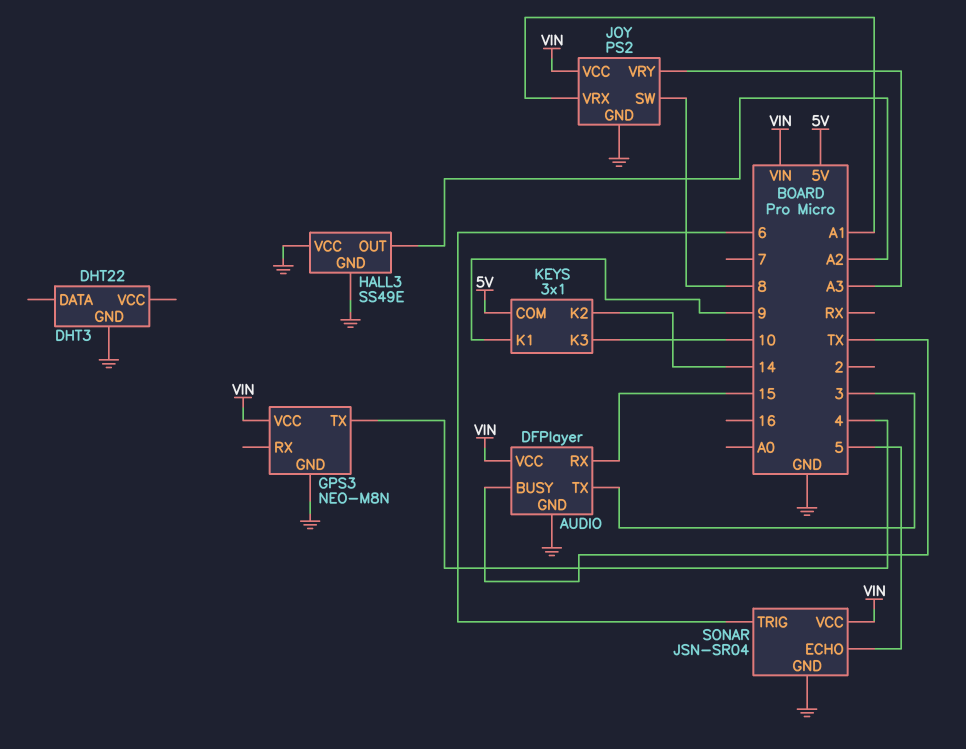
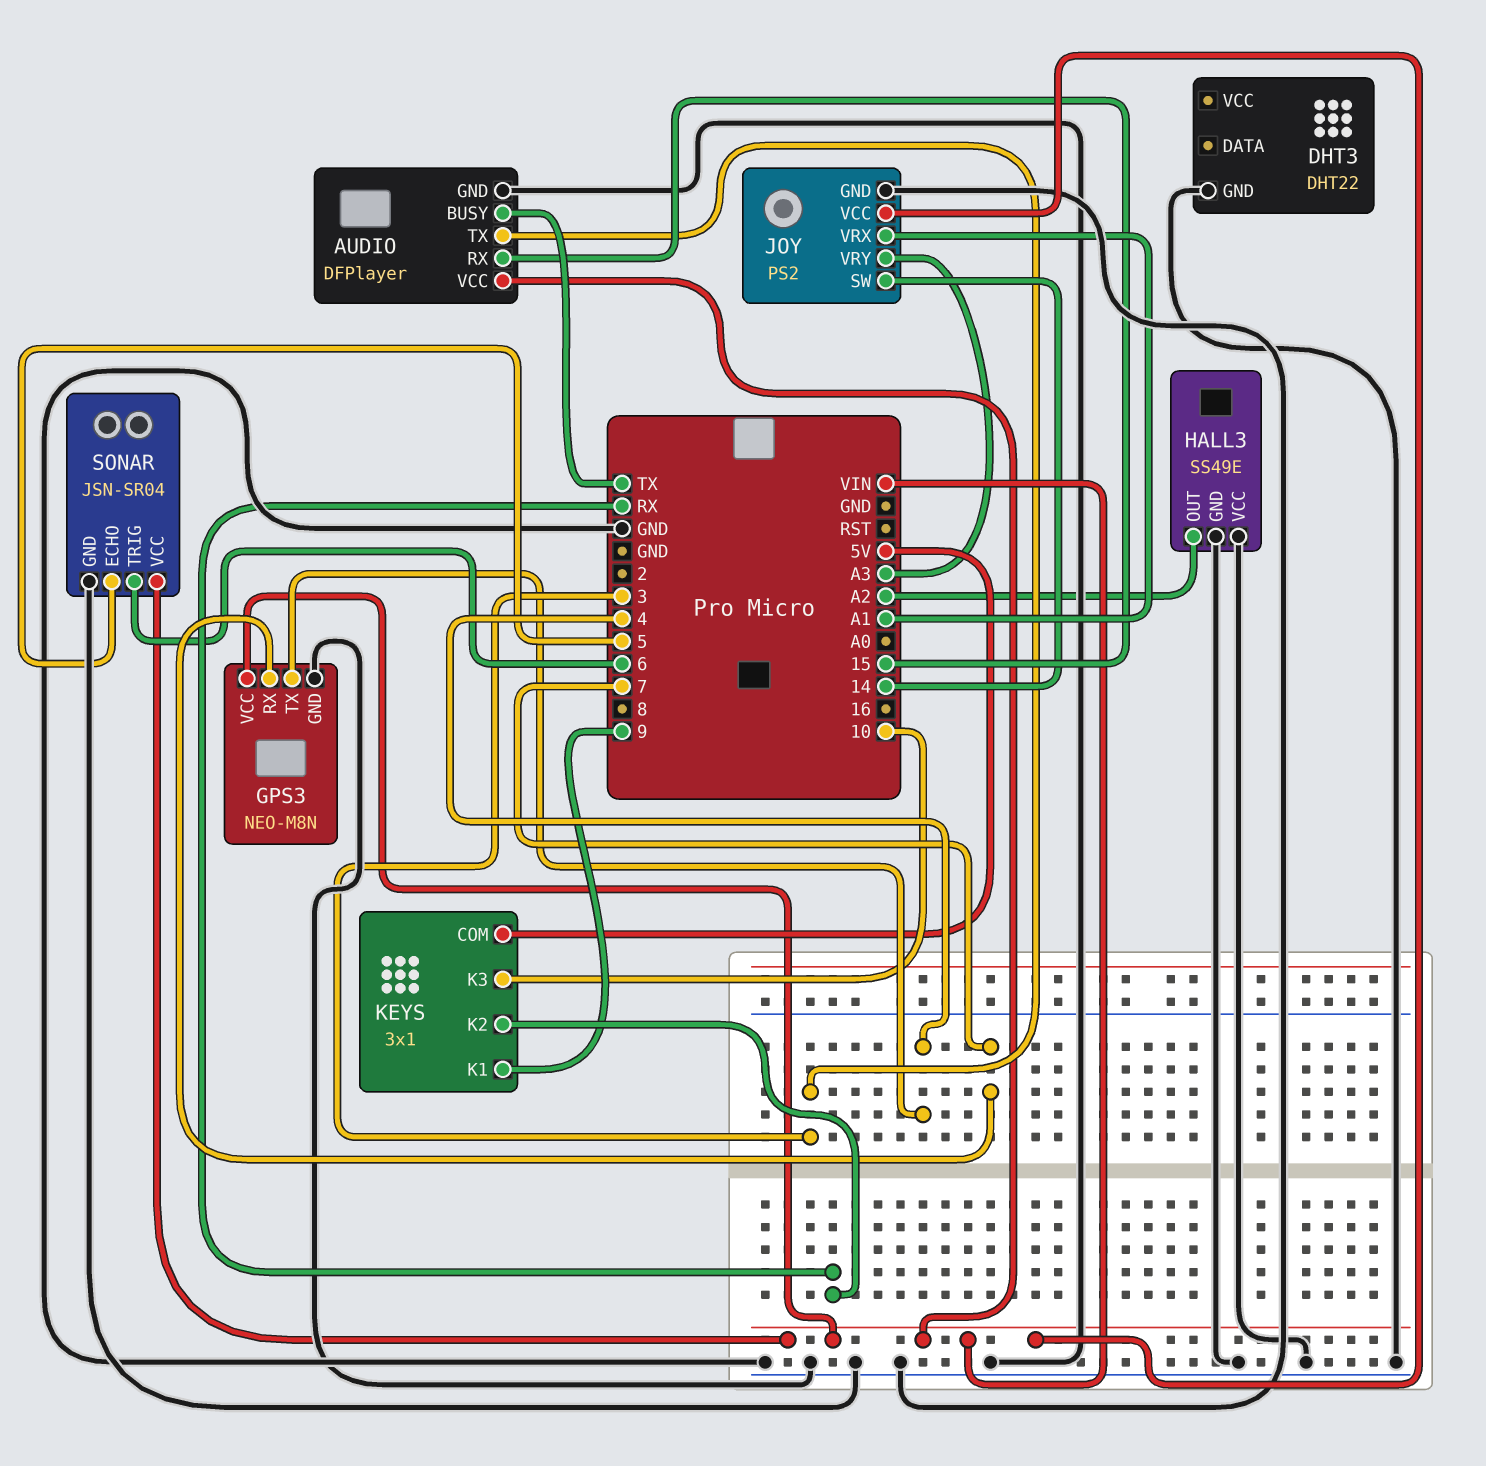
GPS3 pin RX: none -> 7
JOY pin SW: 8 -> 14
KEYS pin K2: 14 -> RX

